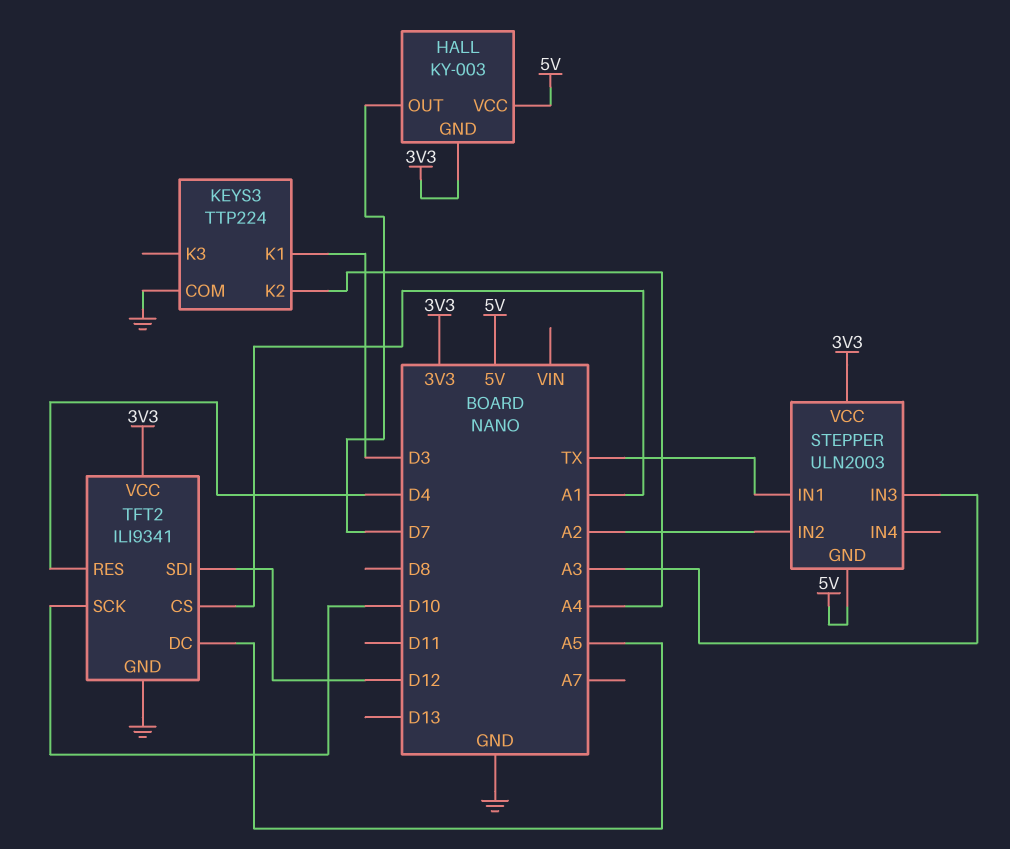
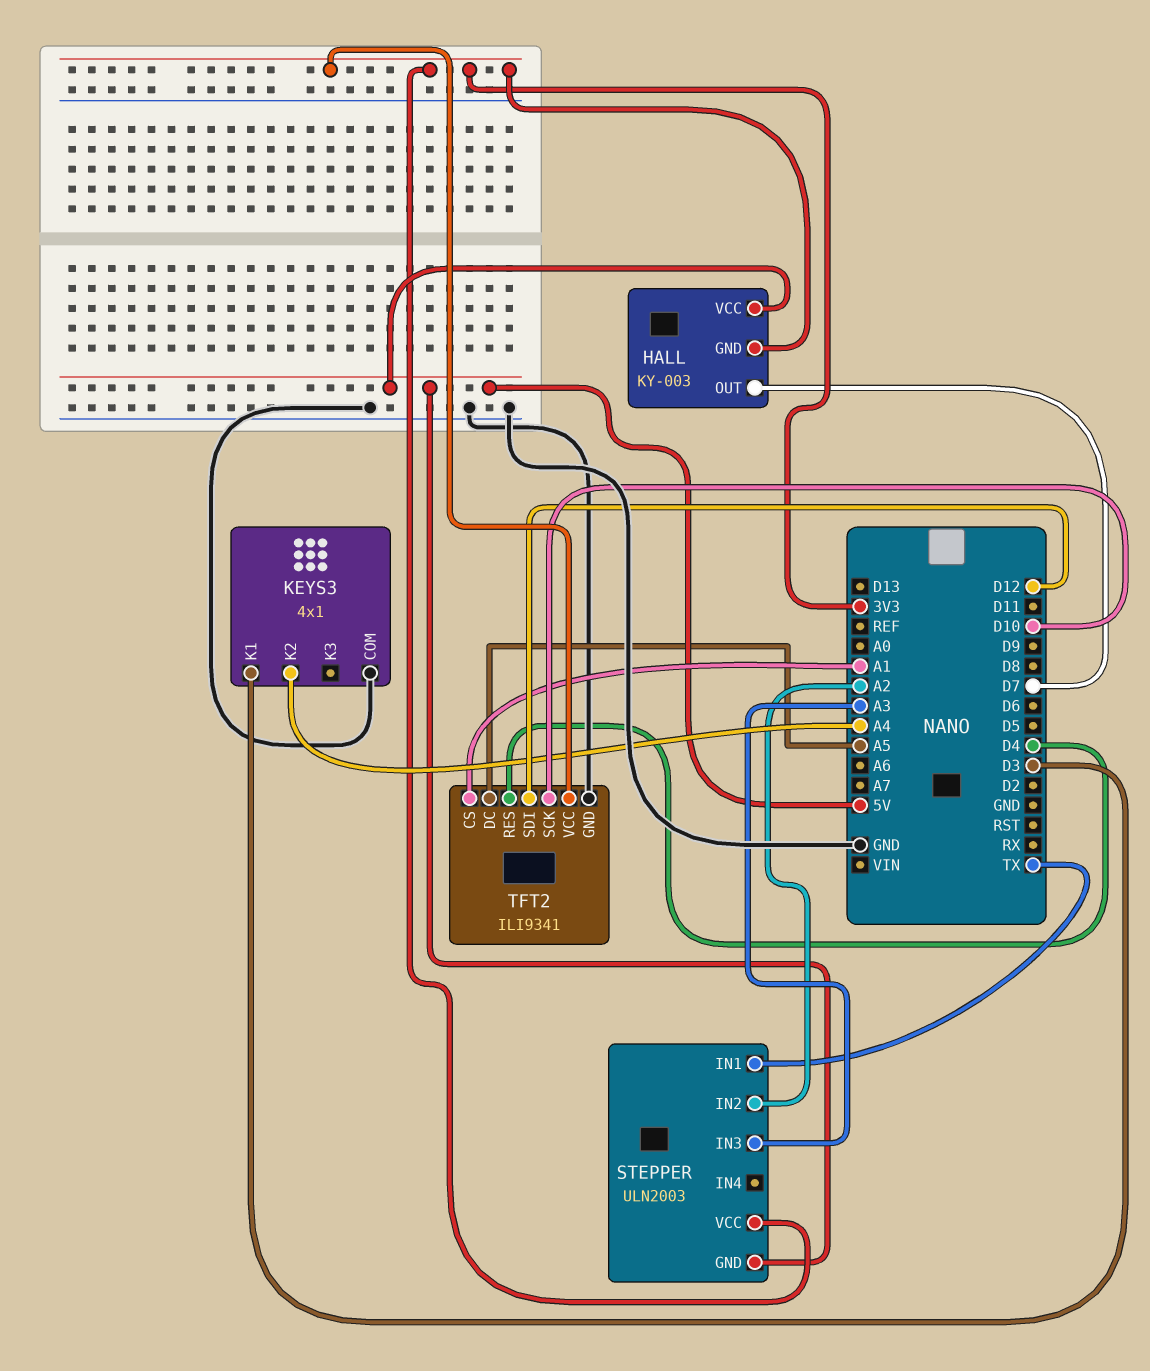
KEYS3: TTP224 -> 4x1

